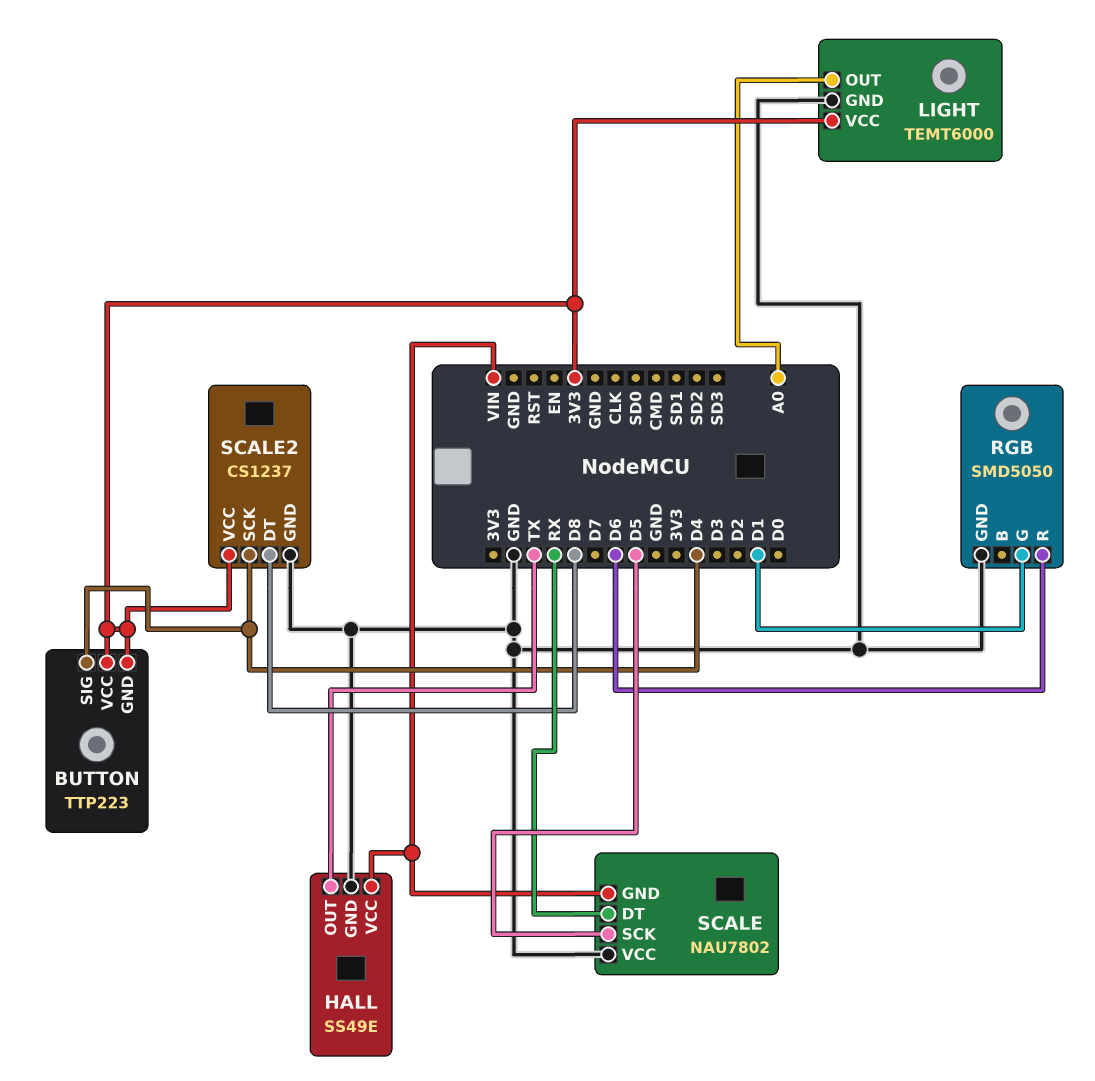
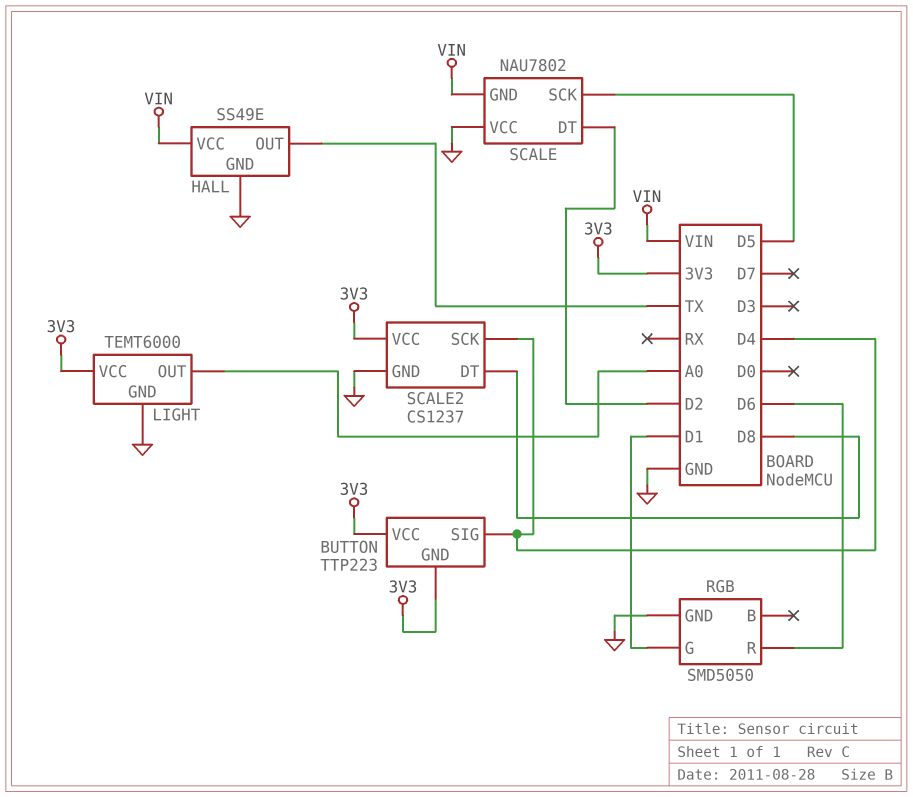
SCALE pin DT: RX -> D2

